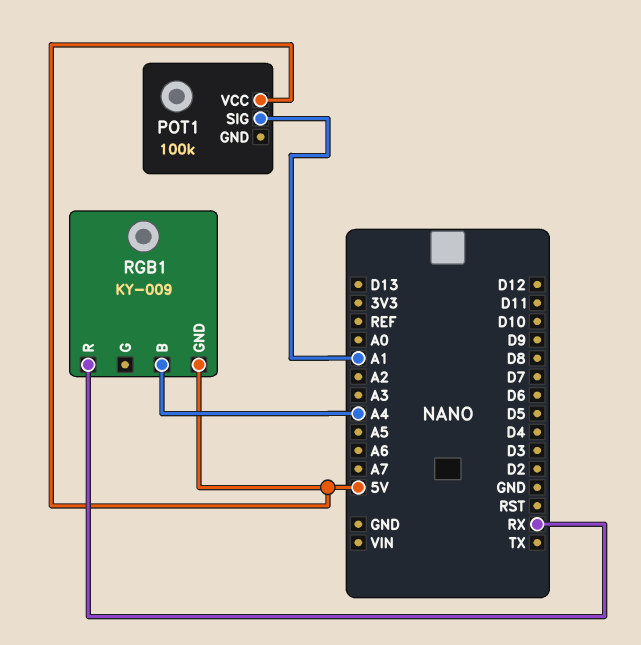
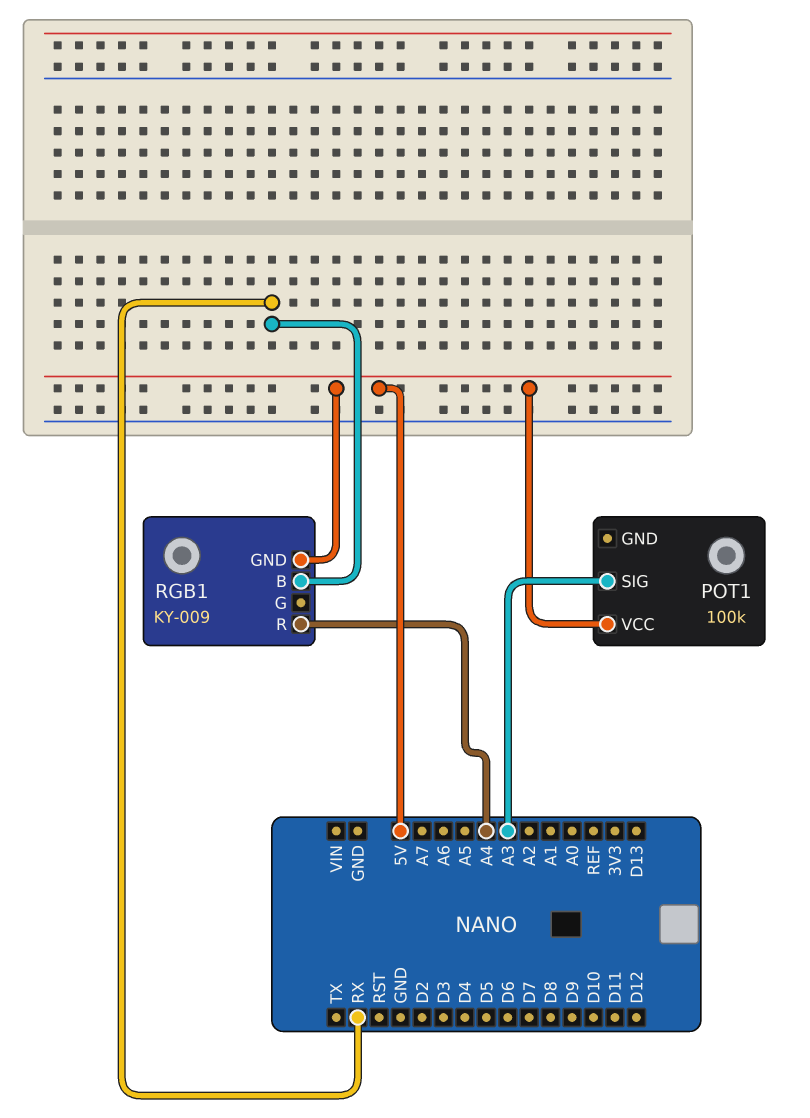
POT1 pin SIG: A1 -> A3
RGB1 pin B: A4 -> RX
RGB1 pin R: RX -> A4

